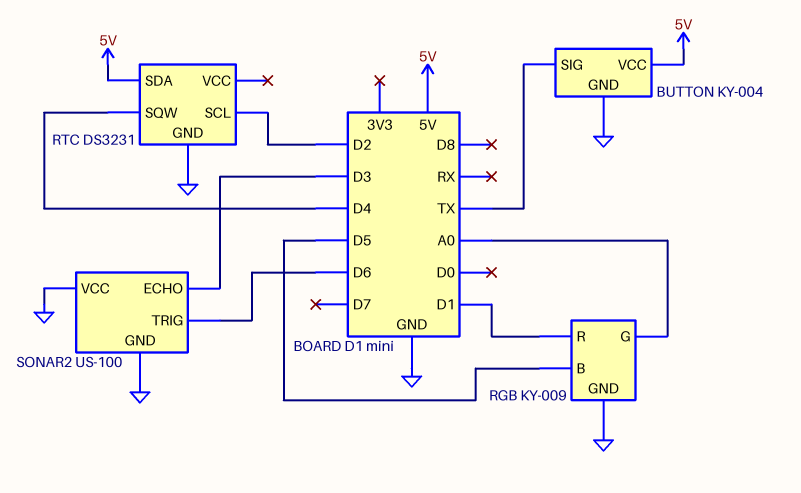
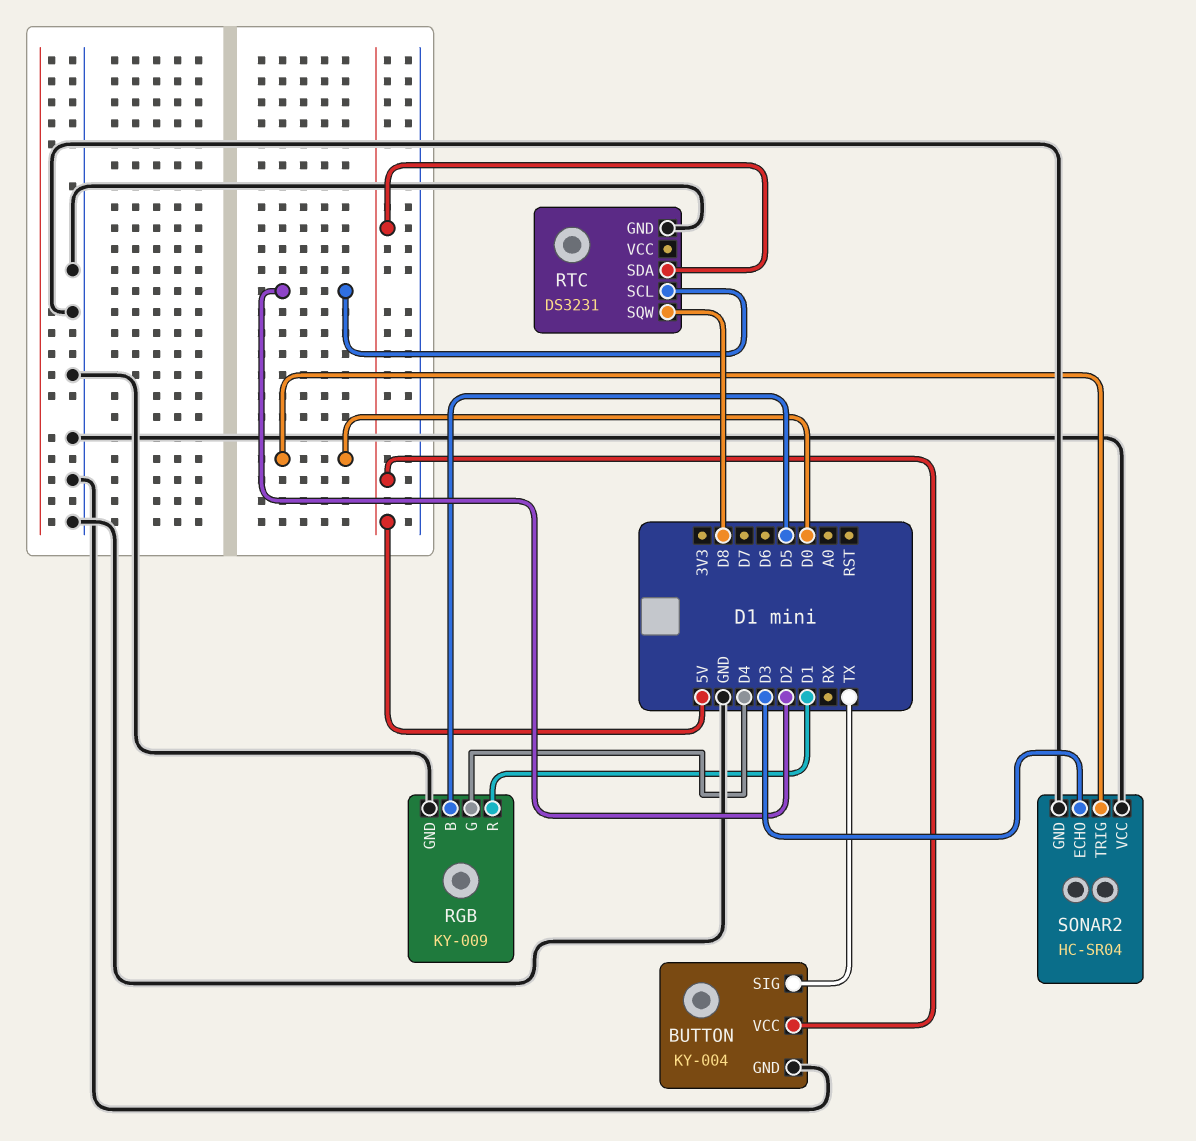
RGB pin G: A0 -> D4
RTC pin SQW: D4 -> D8
SONAR2: US-100 -> HC-SR04
SONAR2 pin TRIG: D6 -> D0

